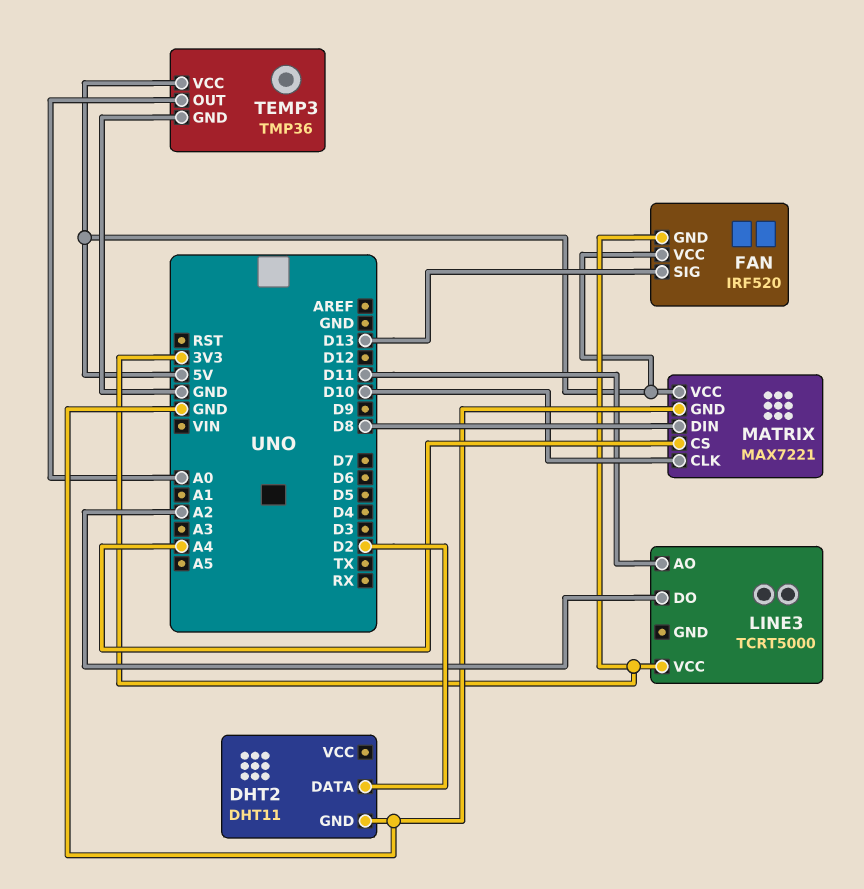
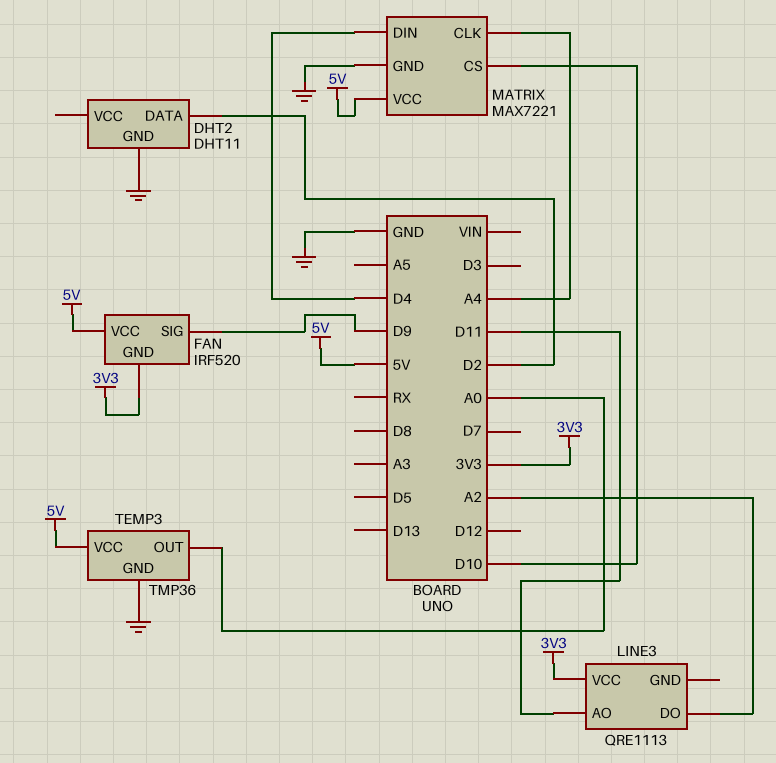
FAN pin SIG: D13 -> D9
LINE3: TCRT5000 -> QRE1113
MATRIX pin CLK: D10 -> A4
MATRIX pin CS: A4 -> D10
MATRIX pin DIN: D8 -> D4

